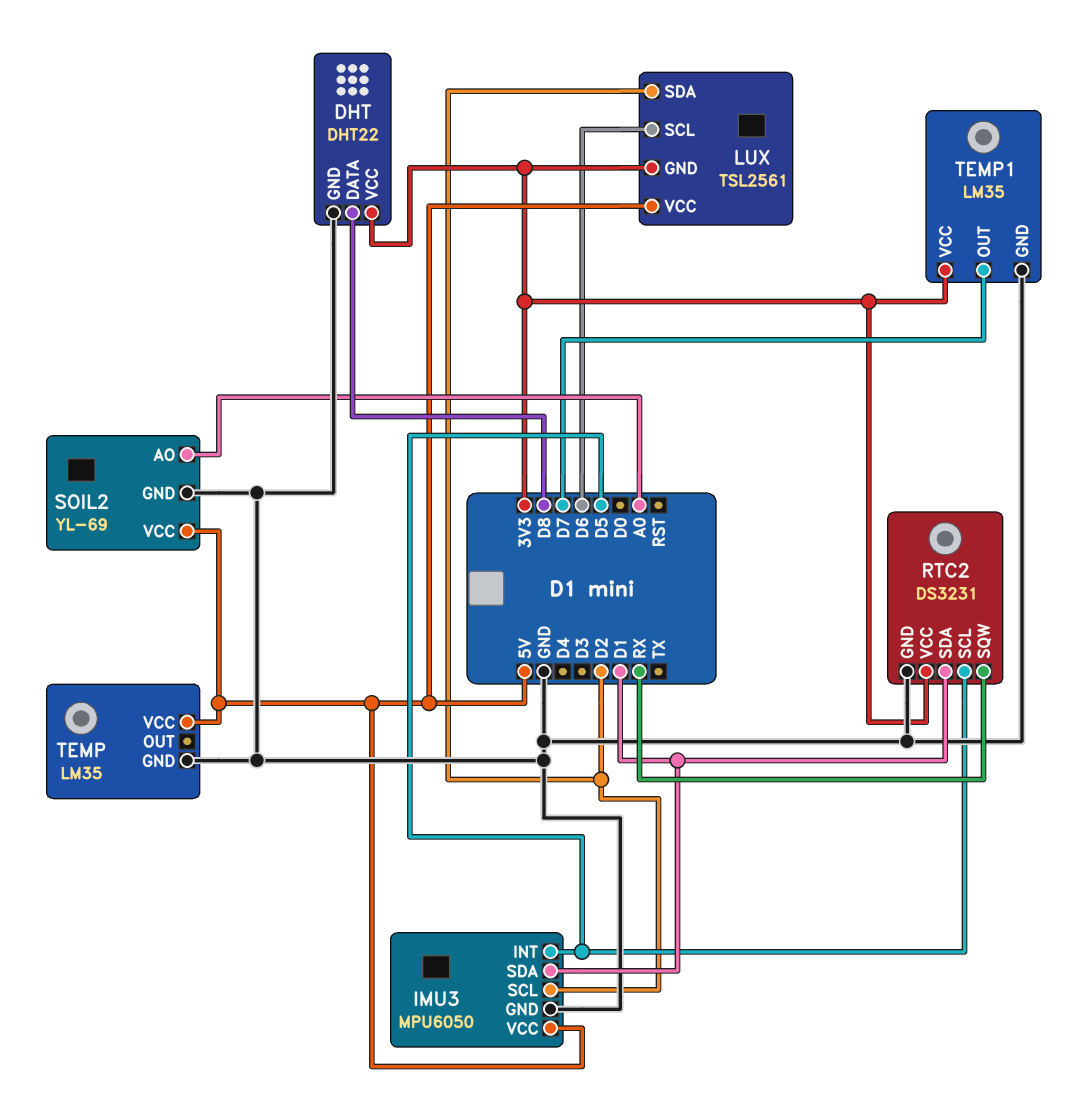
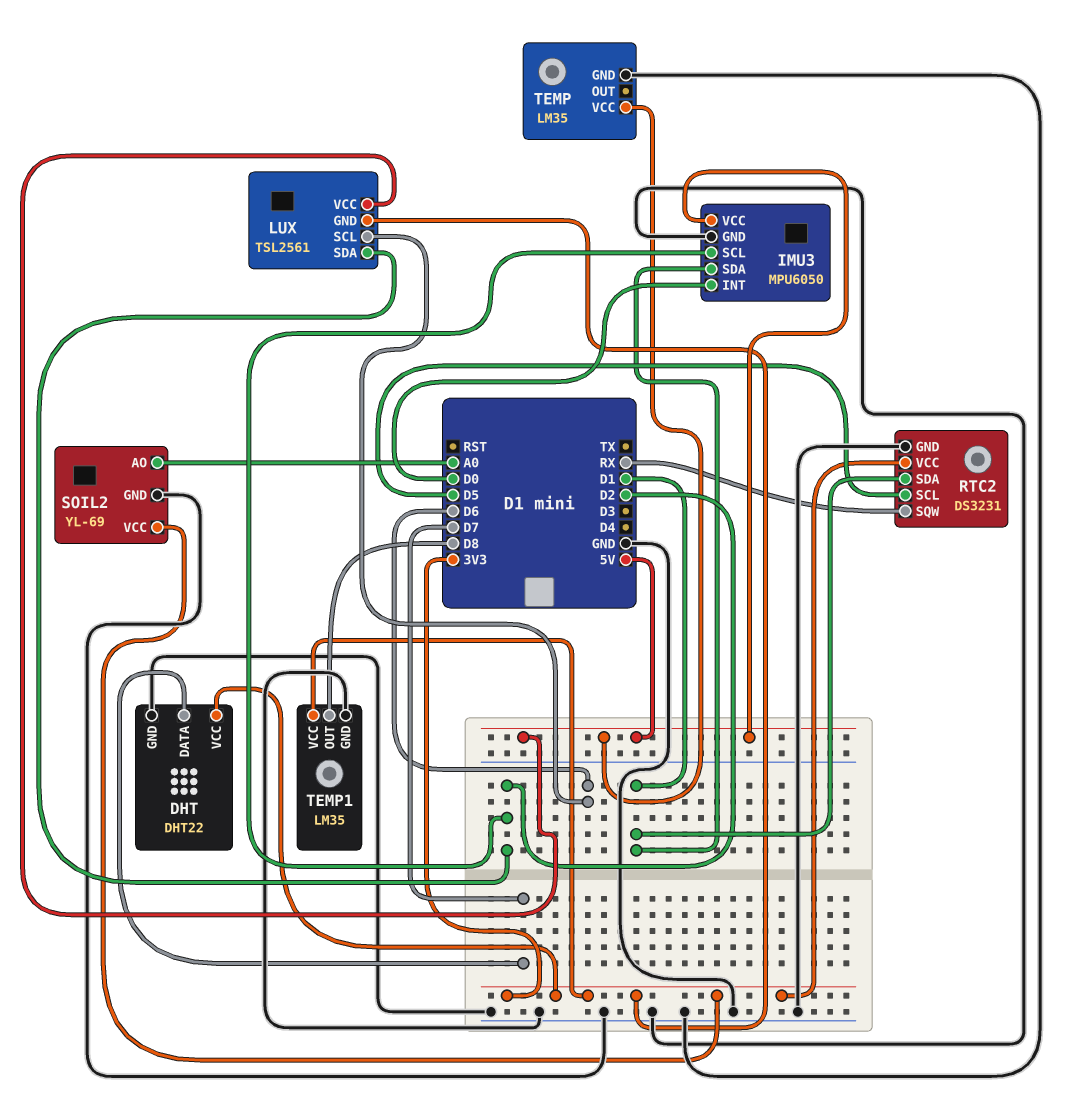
DHT pin DATA: D8 -> D7
IMU3 pin INT: D5 -> D0
SOIL2 pin VCC: 5V -> 3V3
TEMP1 pin OUT: D7 -> D8

